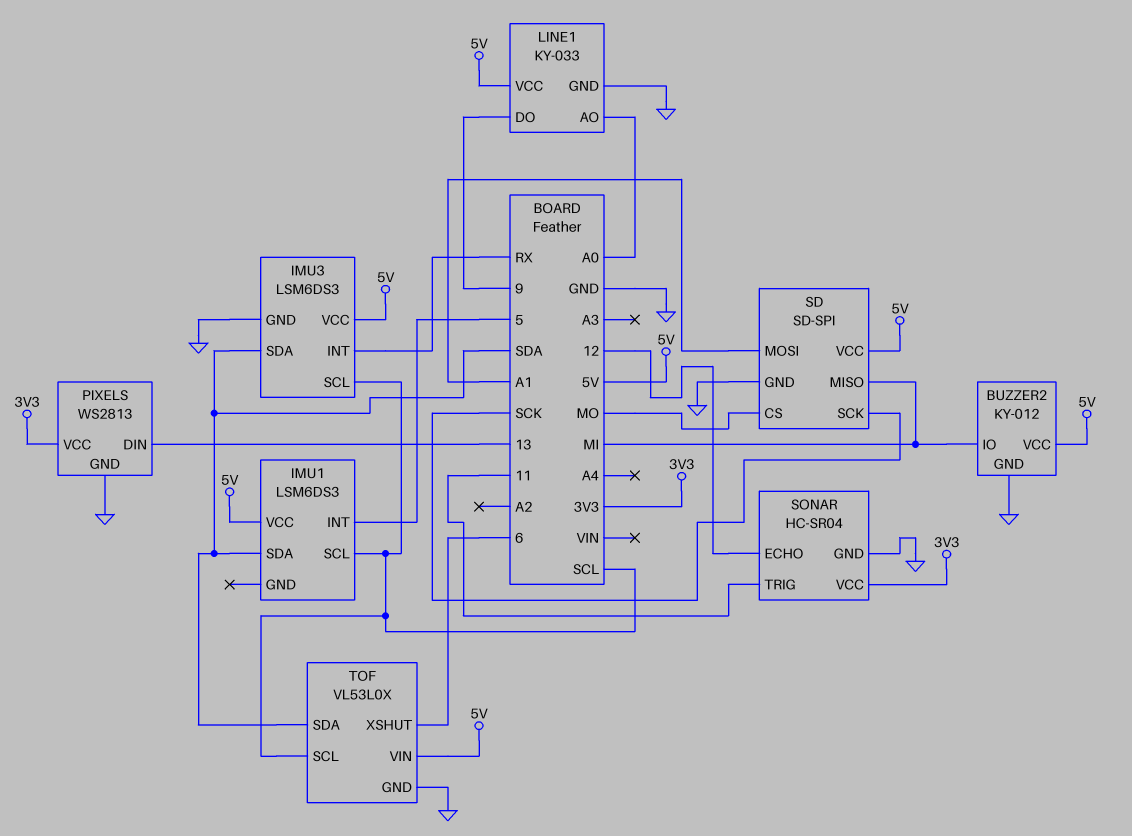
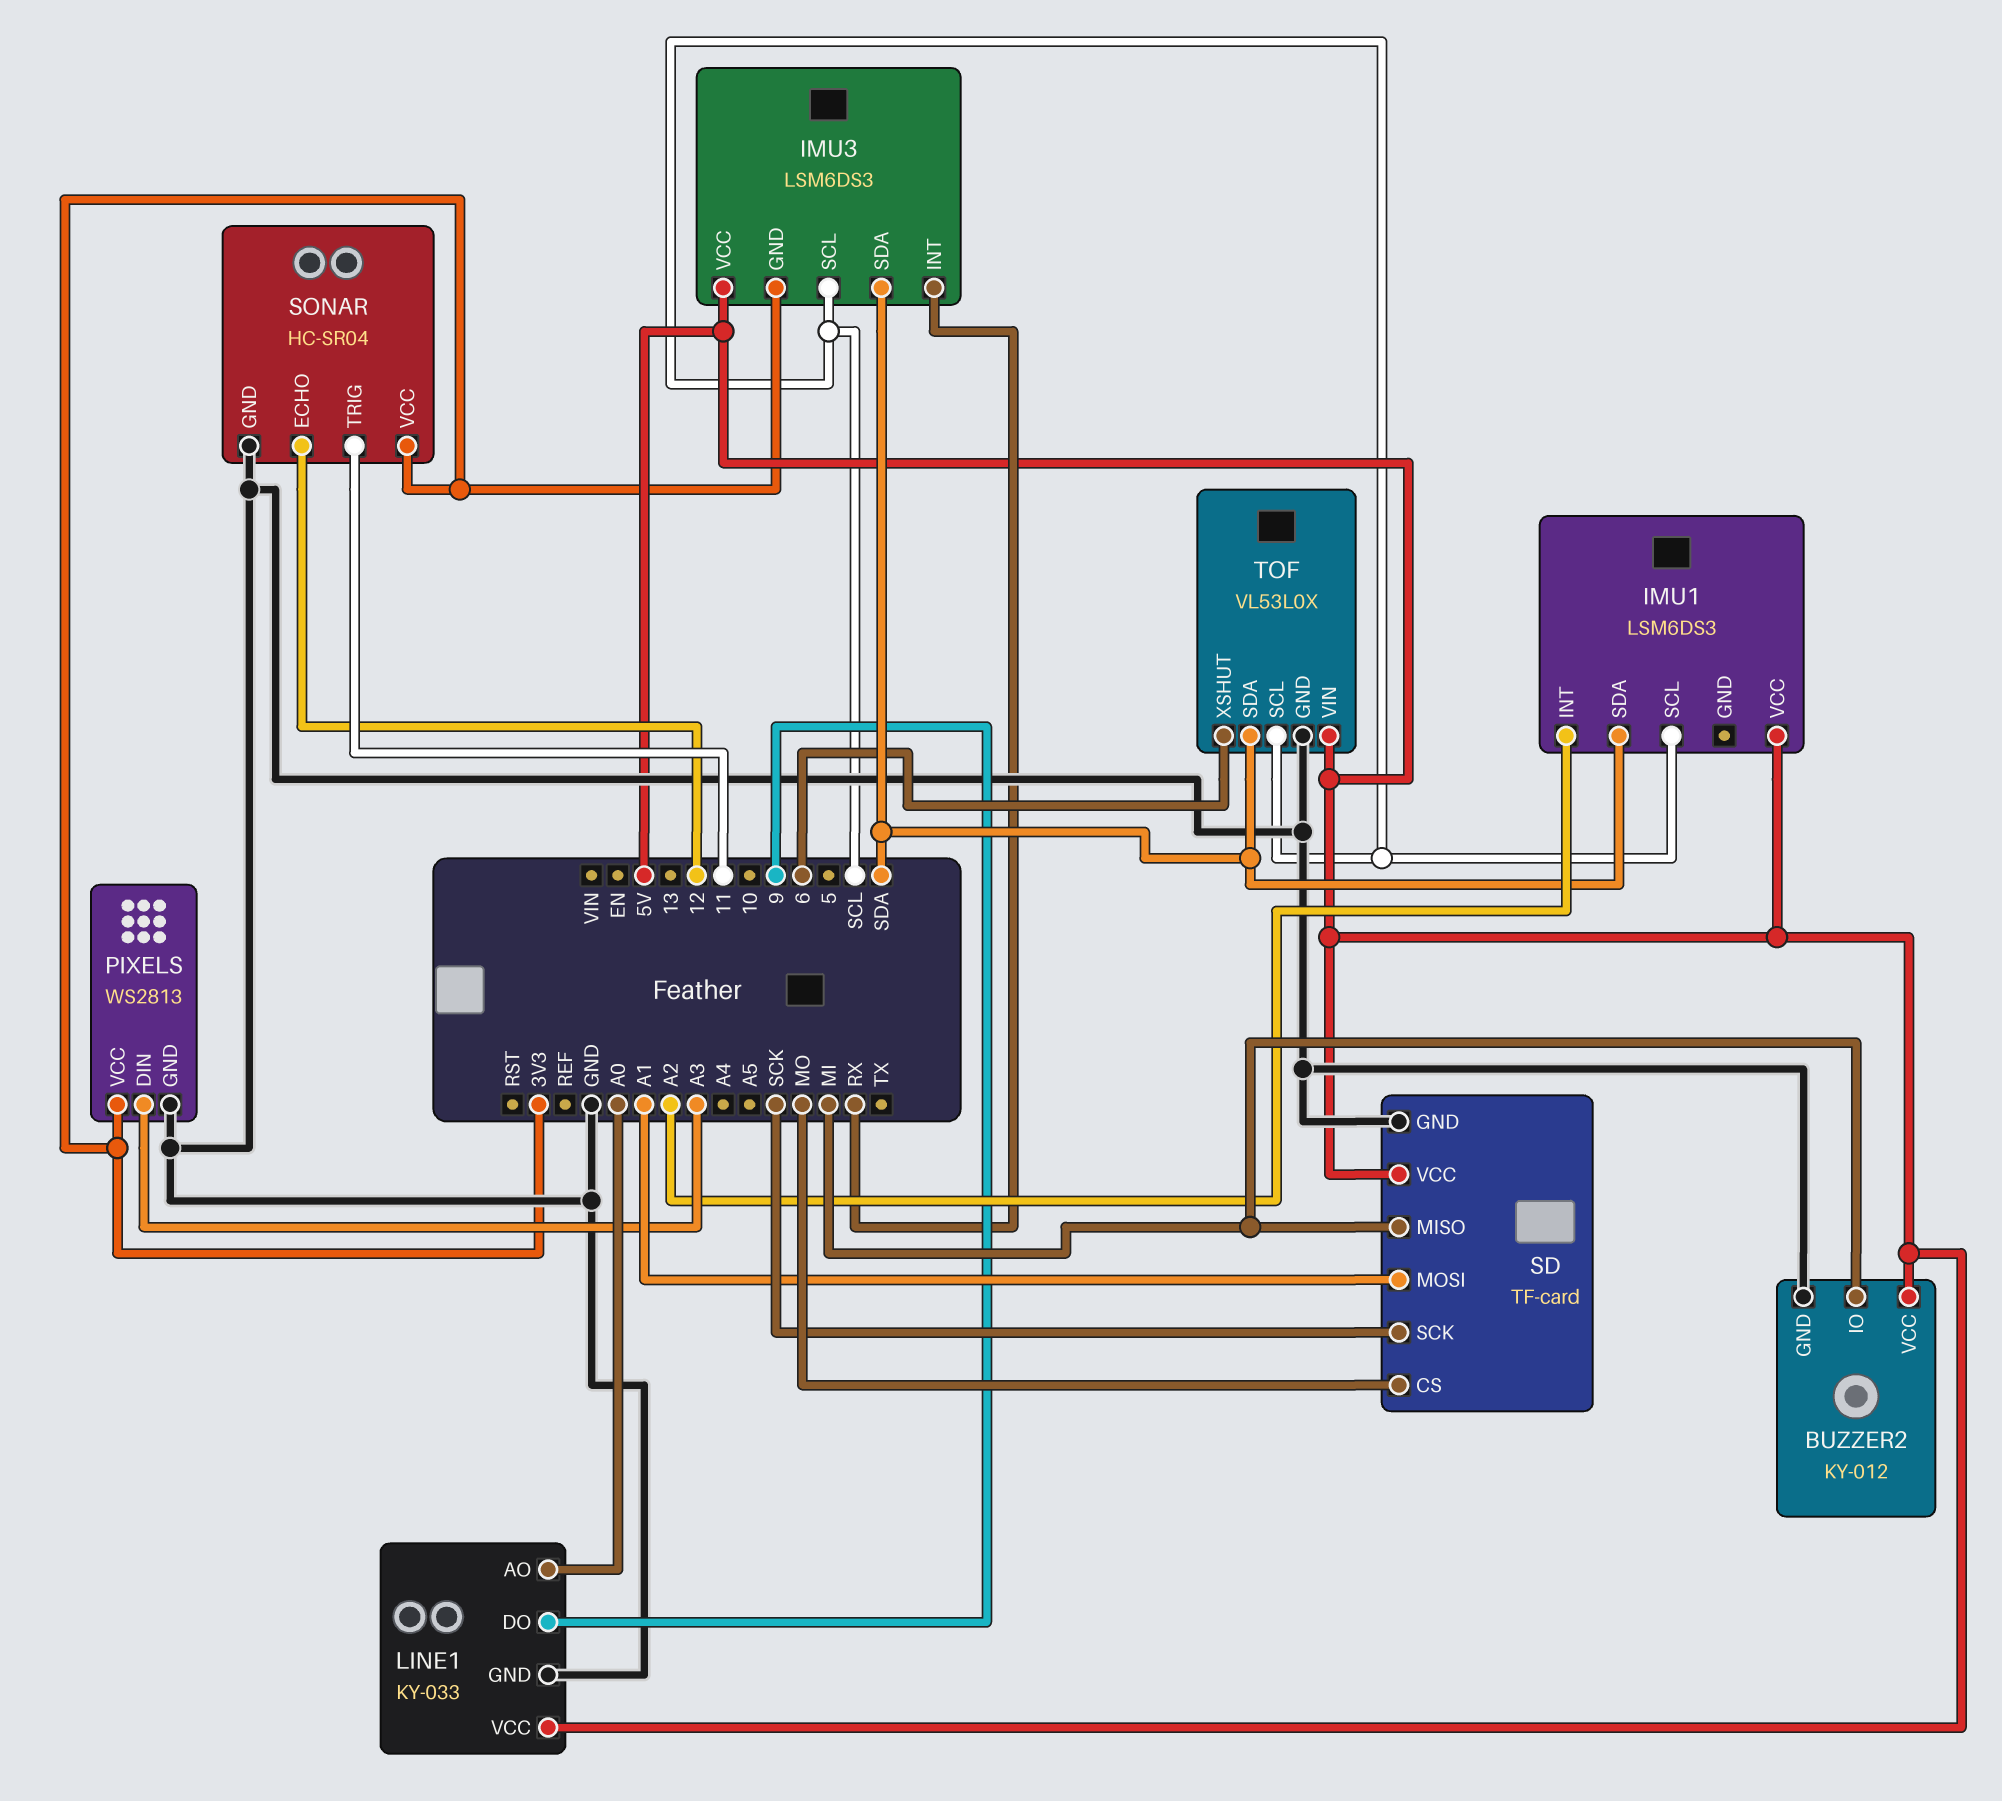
IMU1 pin INT: 5 -> A2
IMU3 pin GND: GND -> 3V3
PIXELS pin DIN: 13 -> A3
SD: SD-SPI -> TF-card

